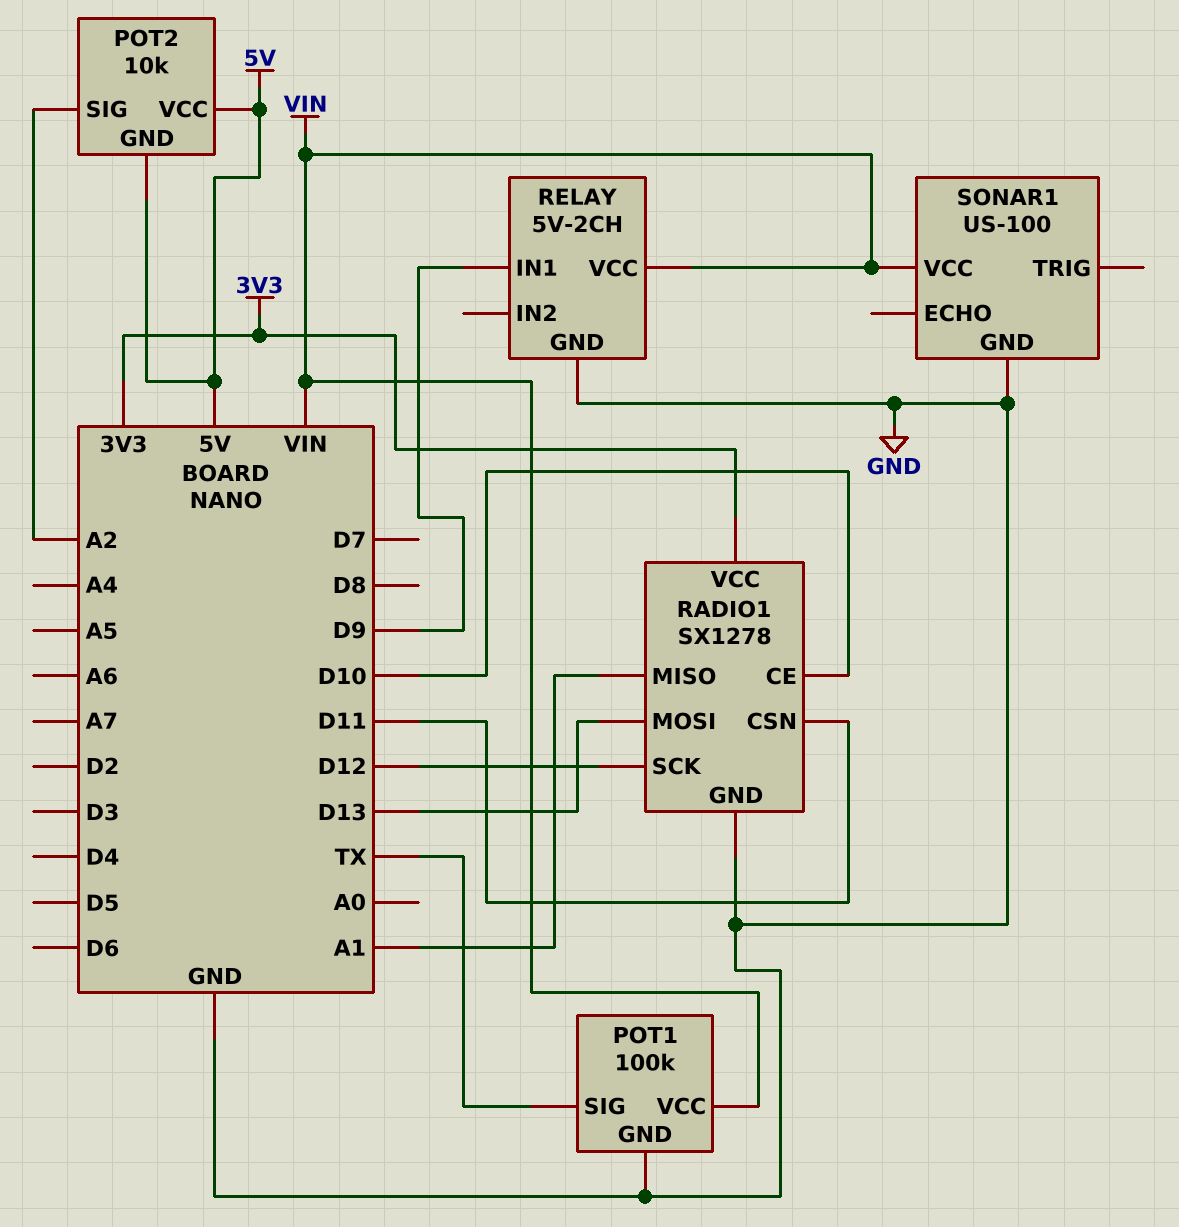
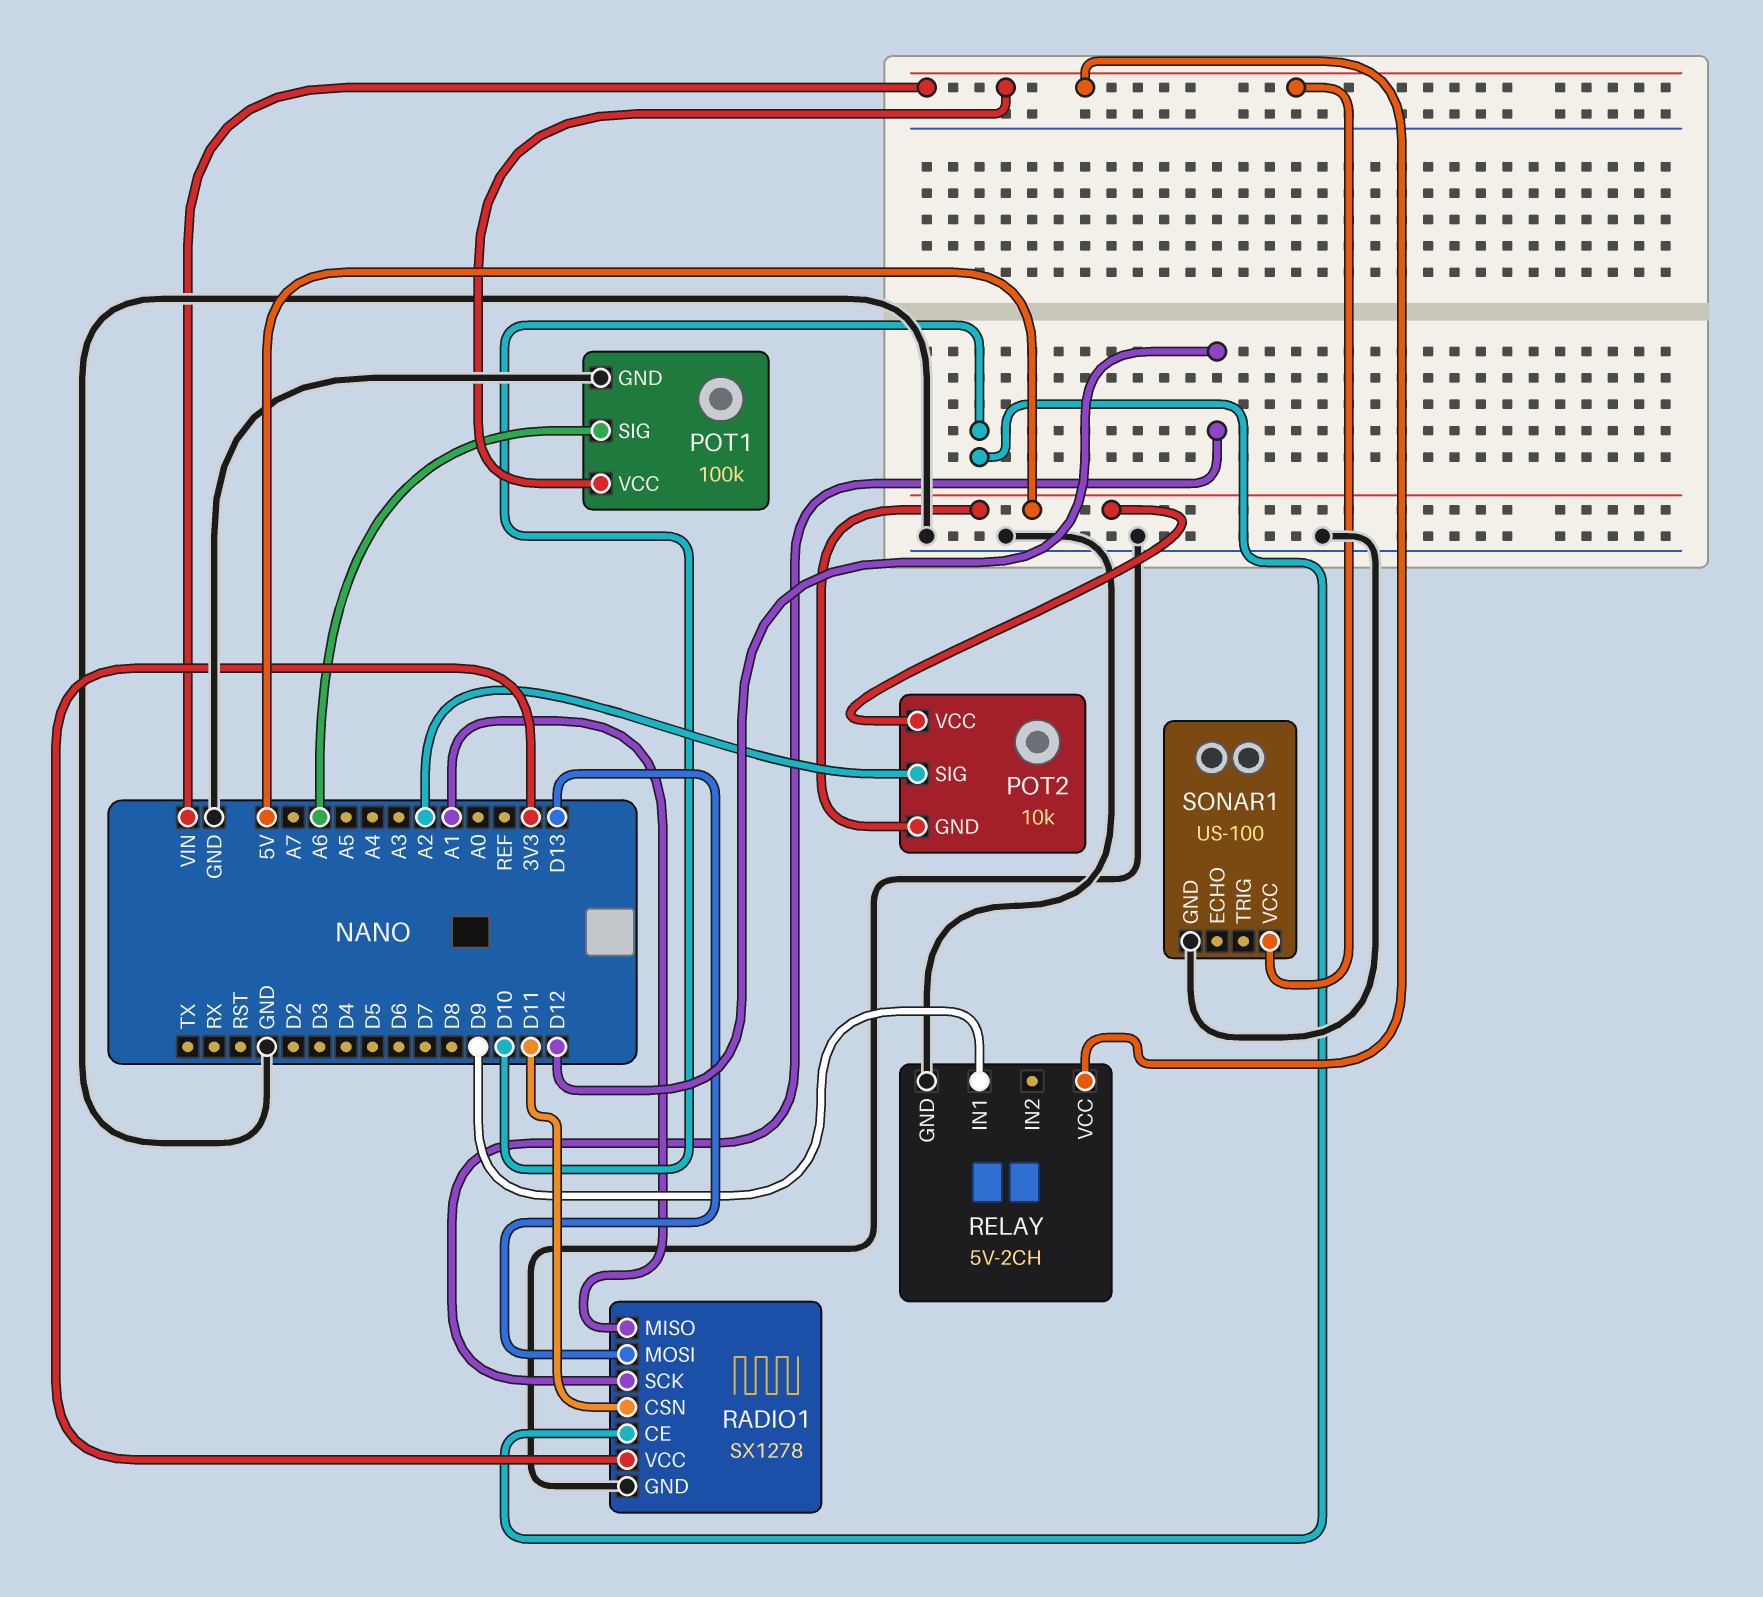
POT1 pin SIG: TX -> A6

